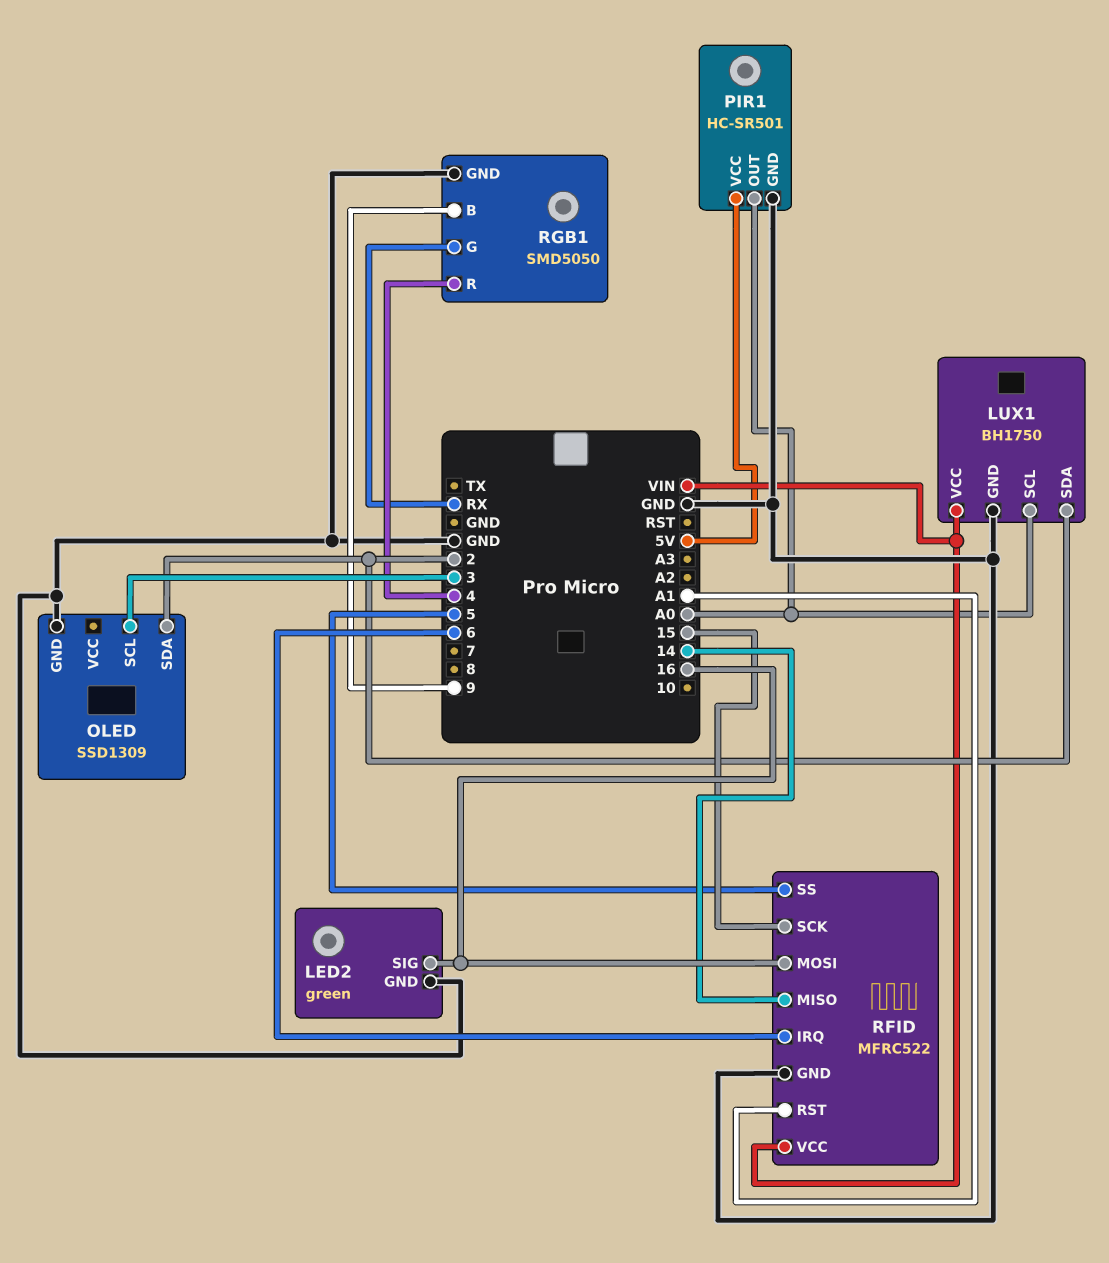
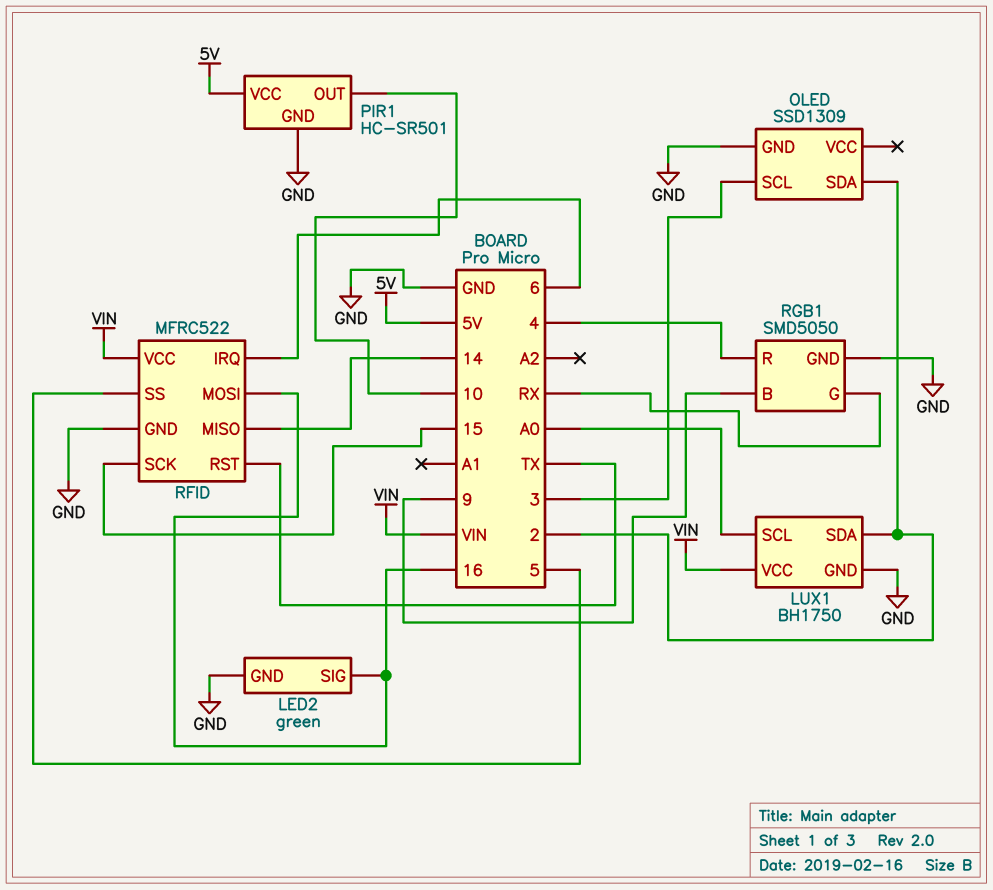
PIR1 pin OUT: A0 -> 10
RFID pin RST: A1 -> TX

